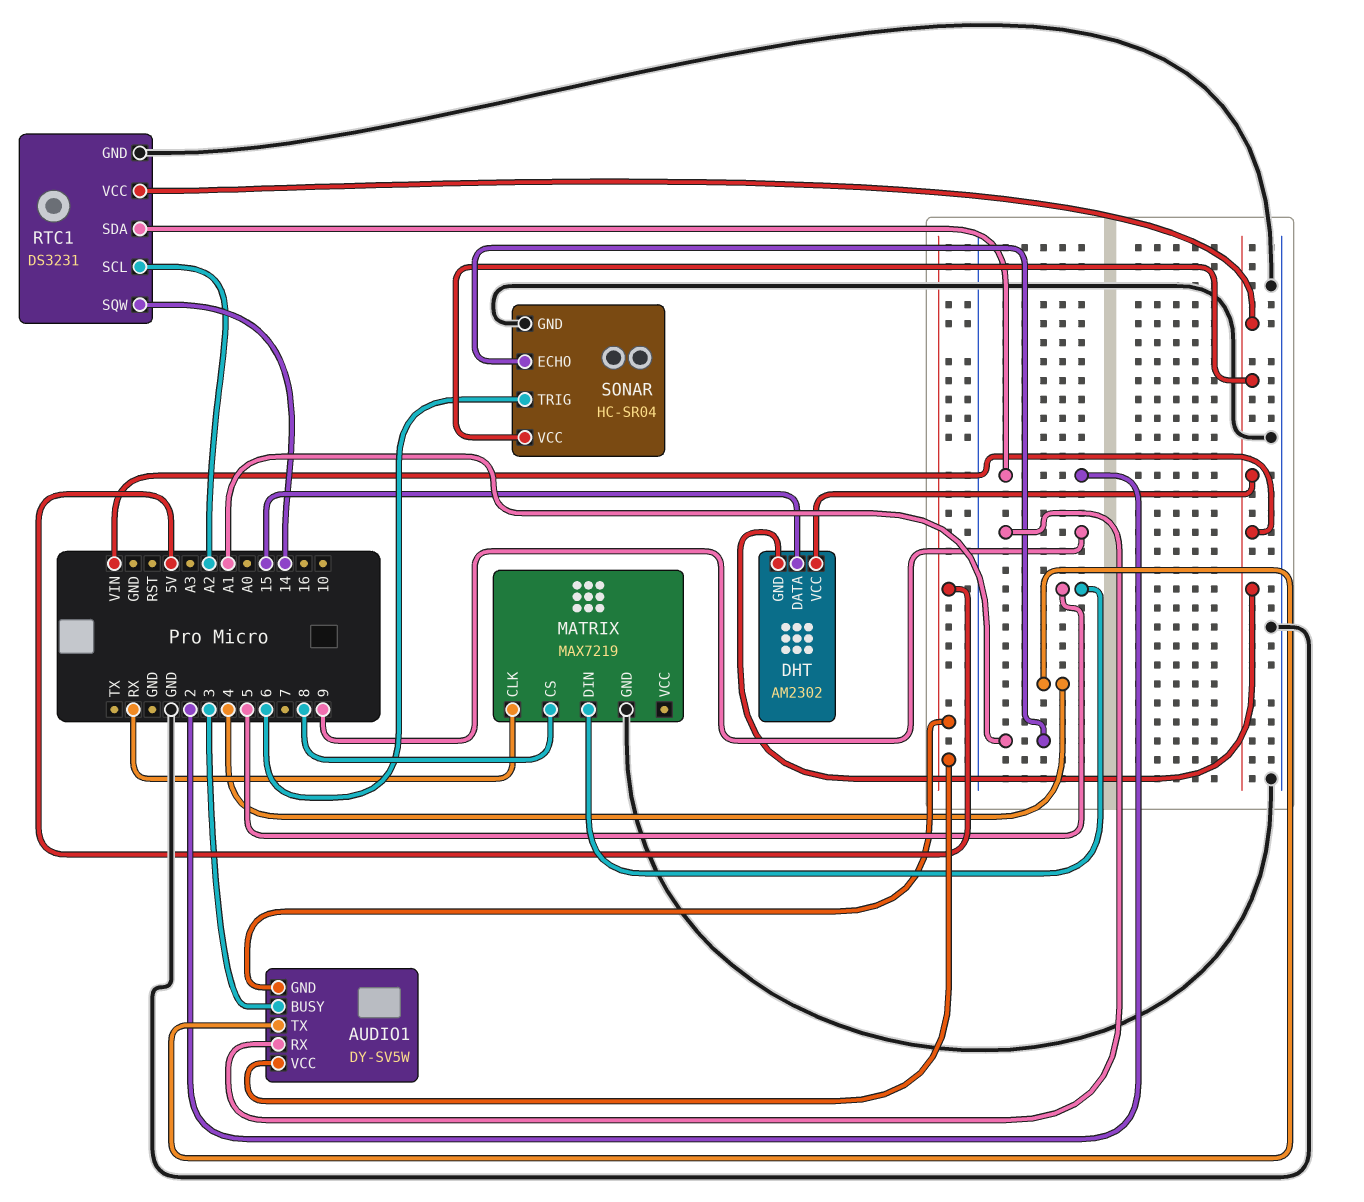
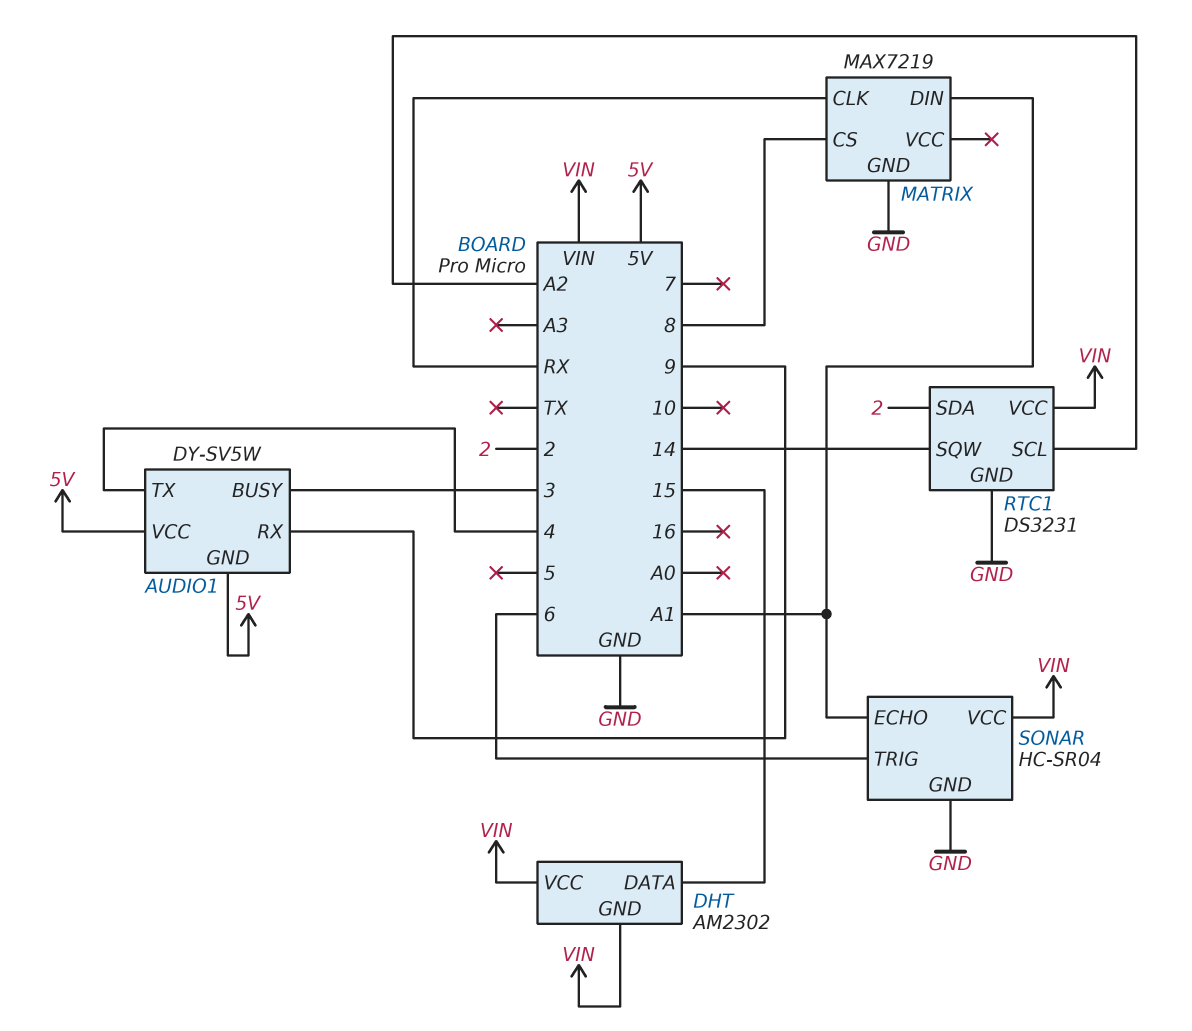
MATRIX pin DIN: 5 -> A1

